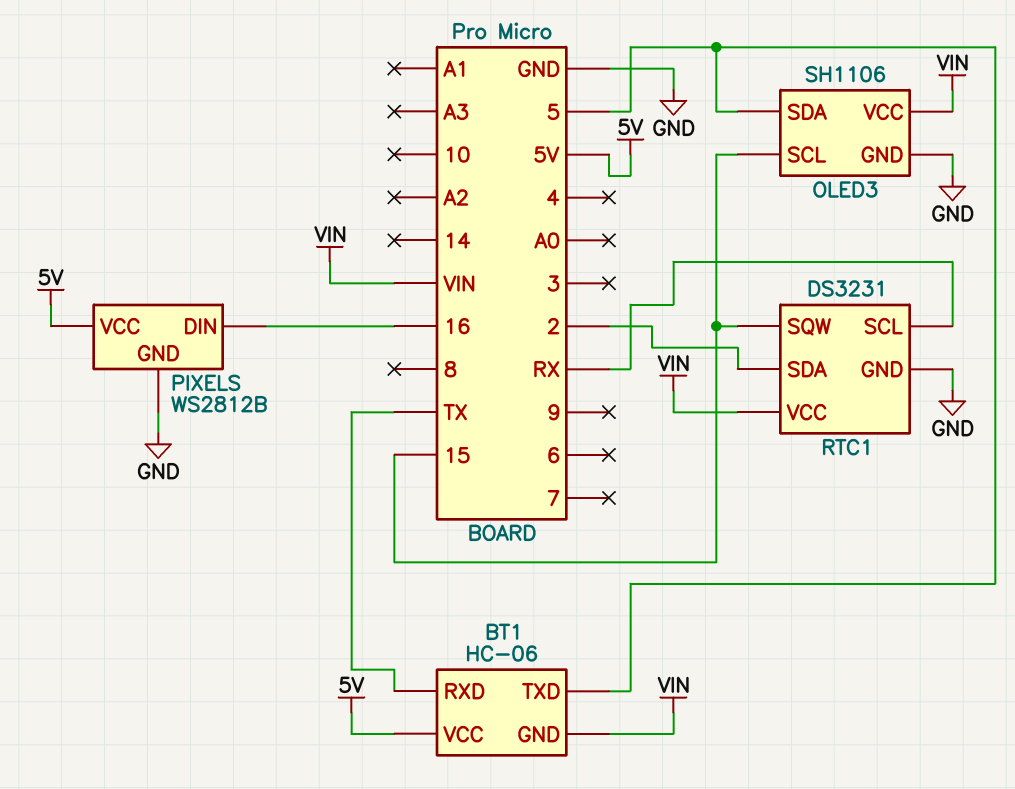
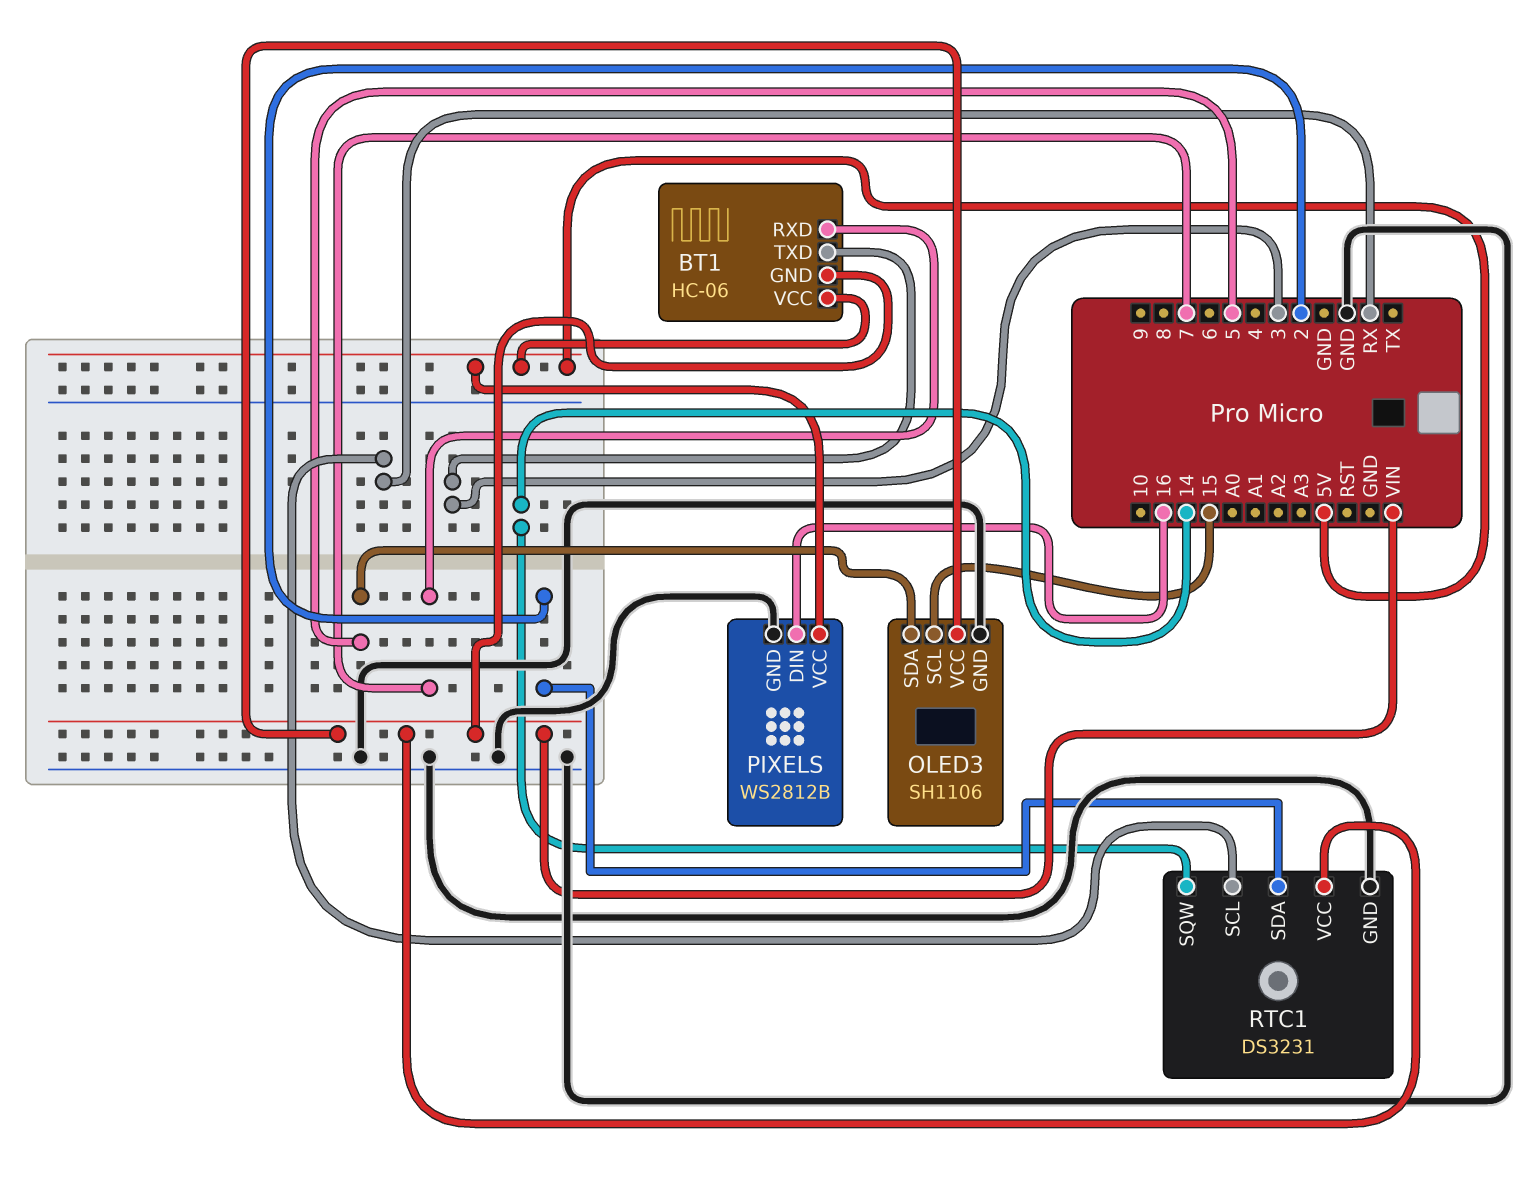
BT1 pin RXD: TX -> 7
BT1 pin TXD: 5 -> 3
RTC1 pin SQW: 15 -> 14

